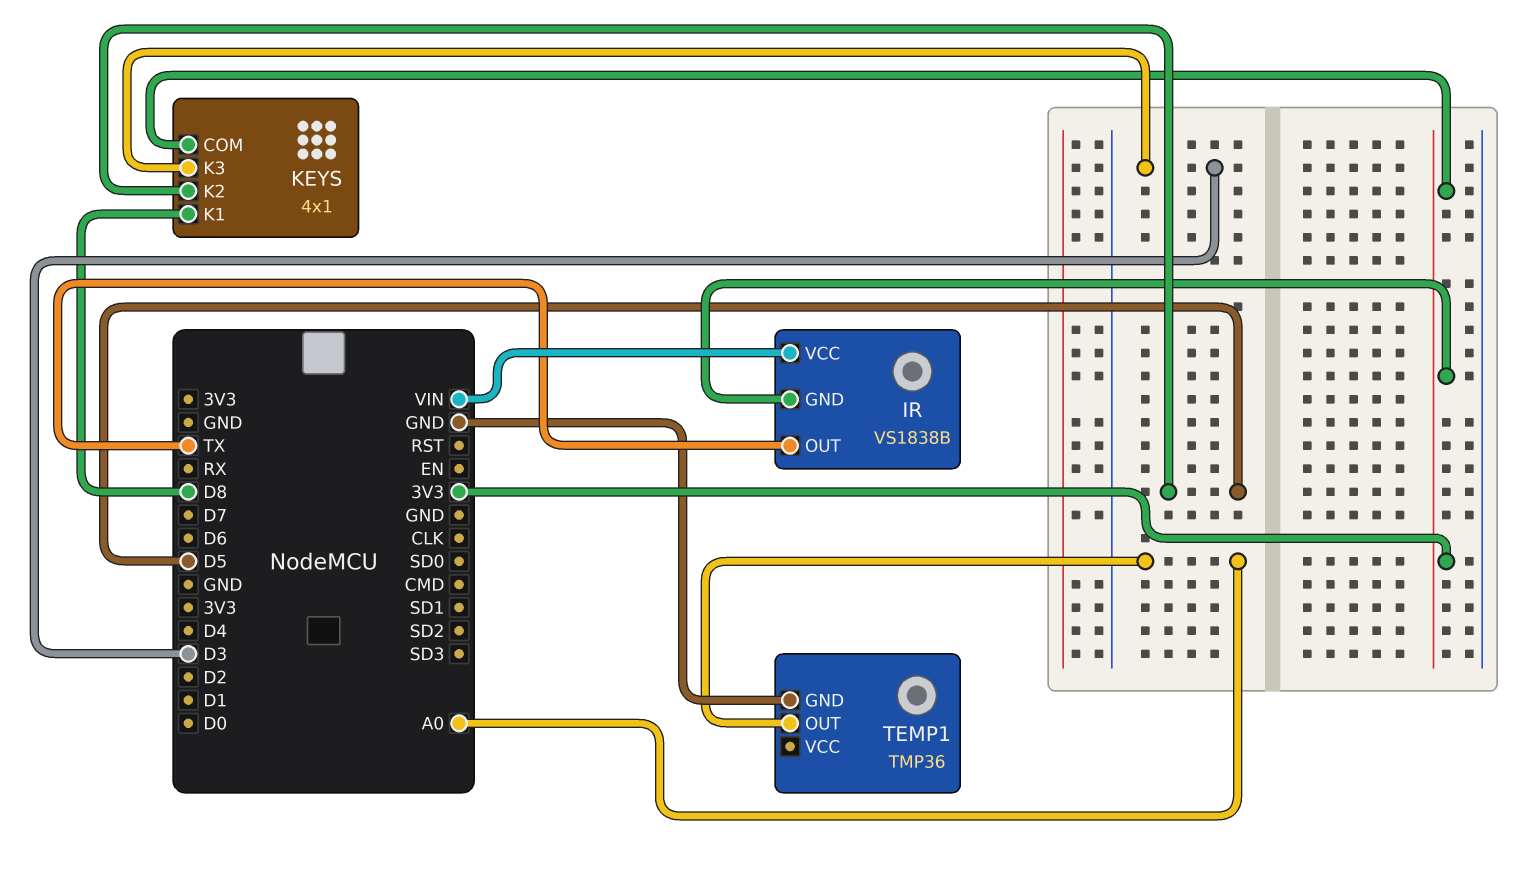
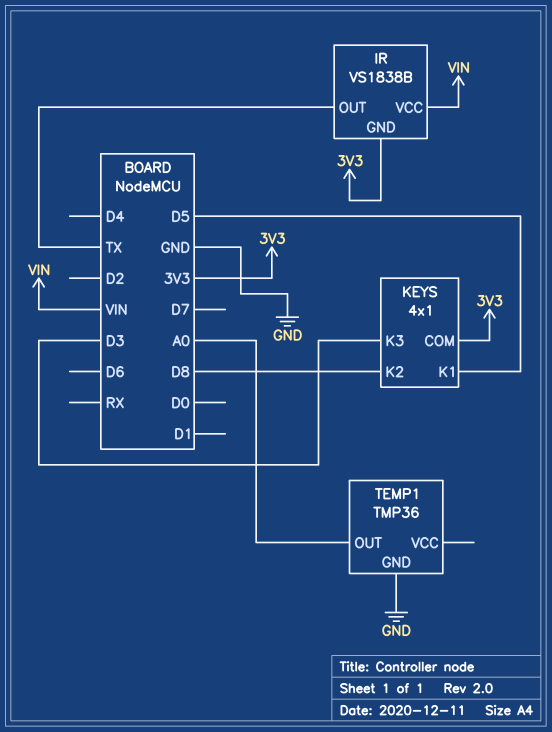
KEYS pin K1: D8 -> D5
KEYS pin K2: D5 -> D8

